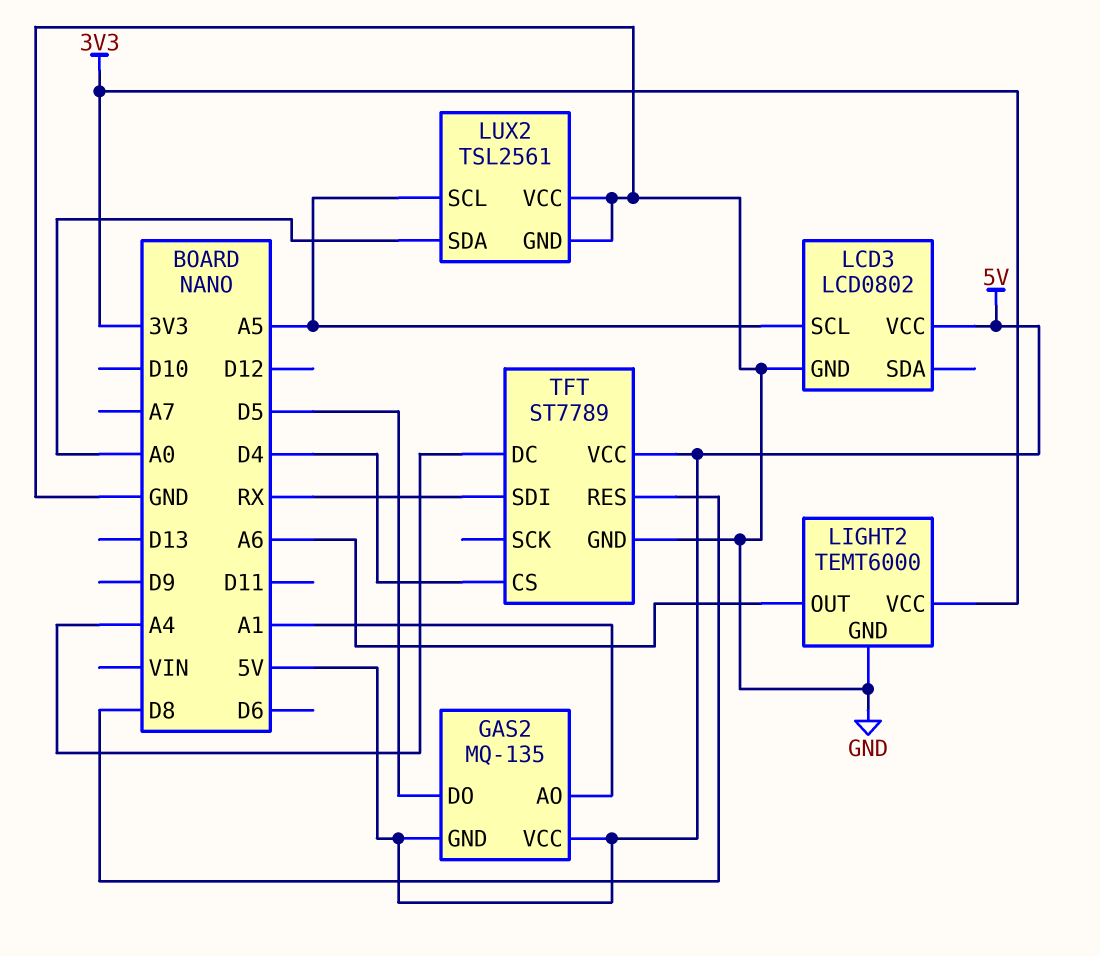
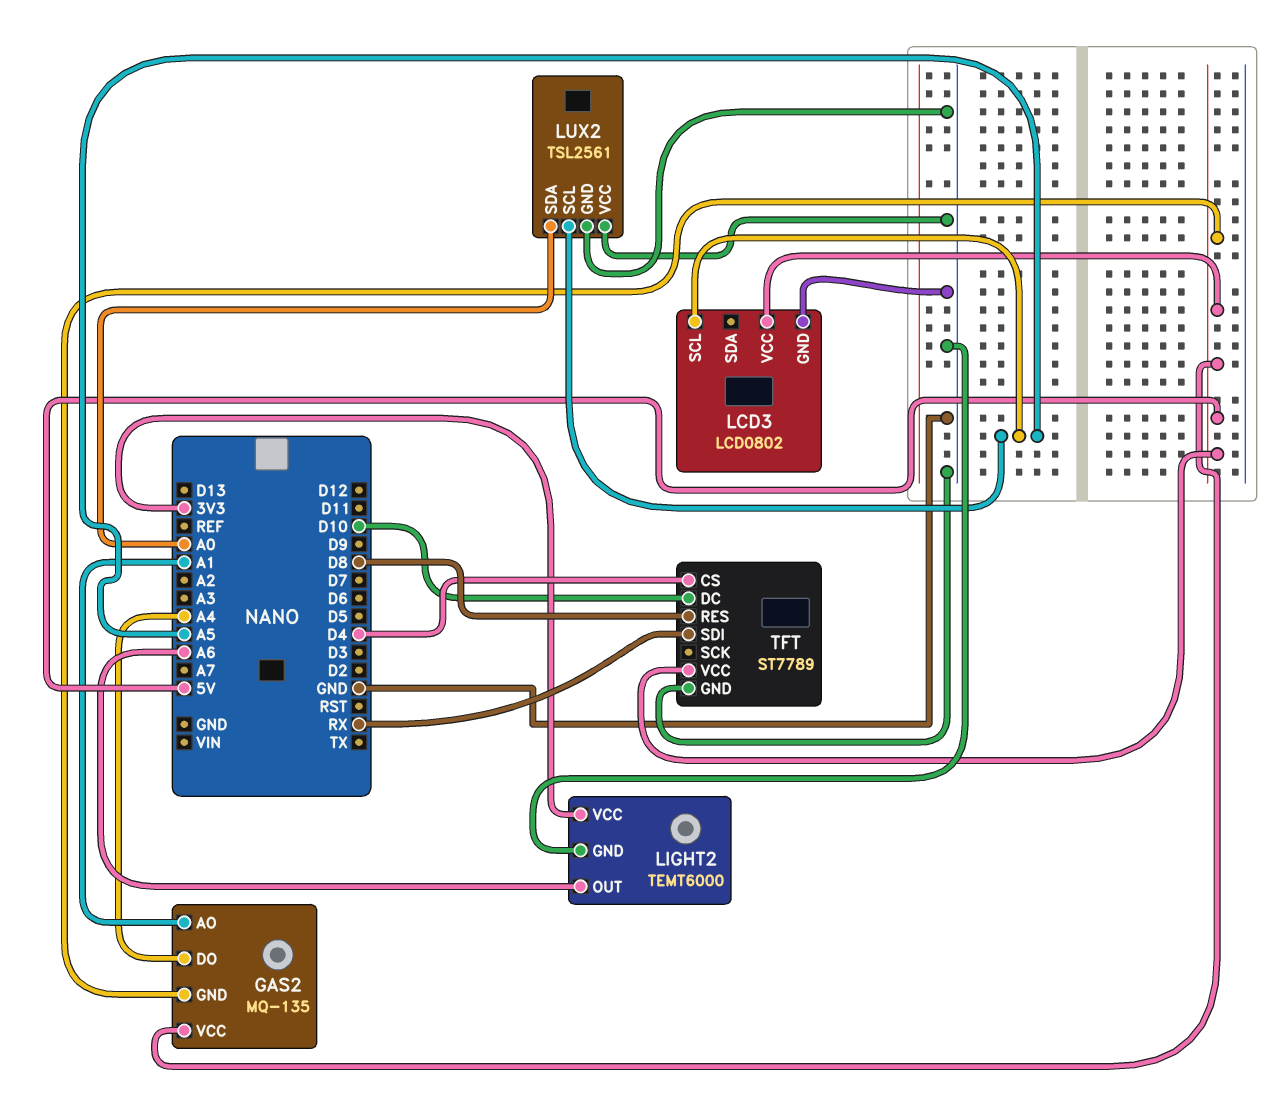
GAS2 pin DO: D5 -> A4
TFT pin DC: A4 -> D10

